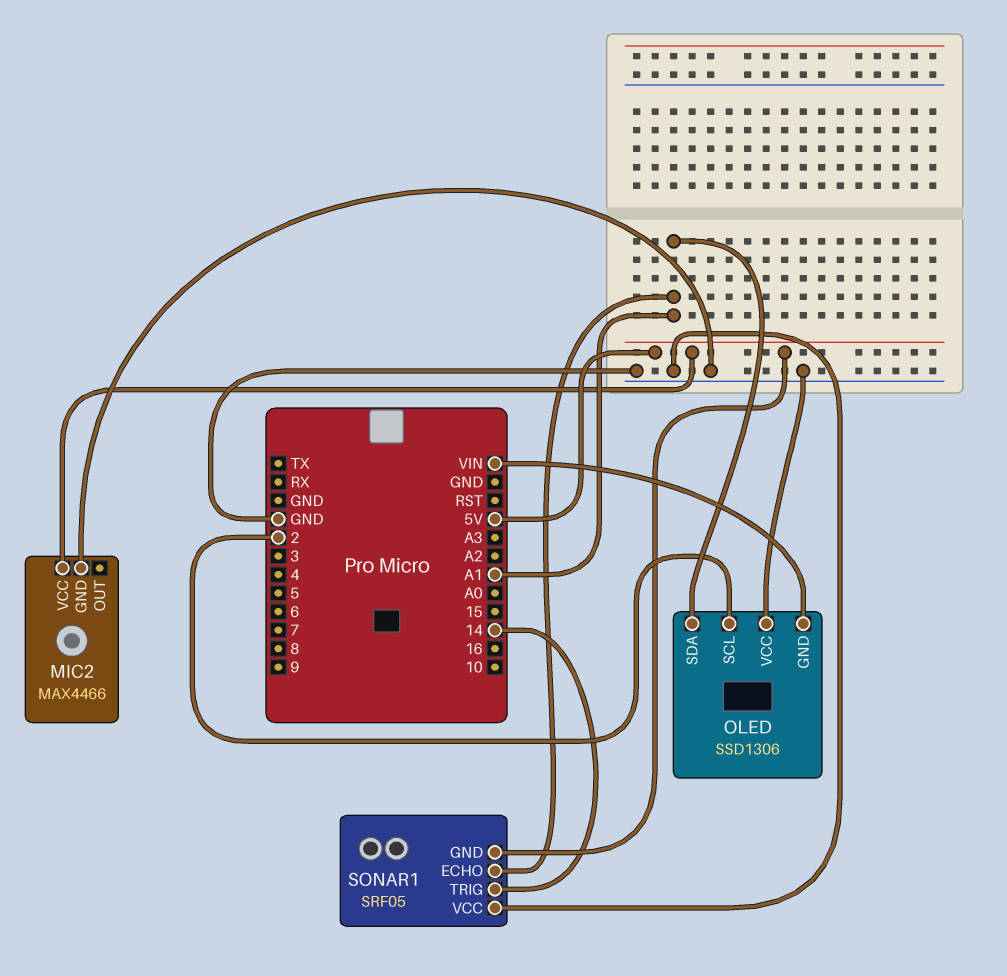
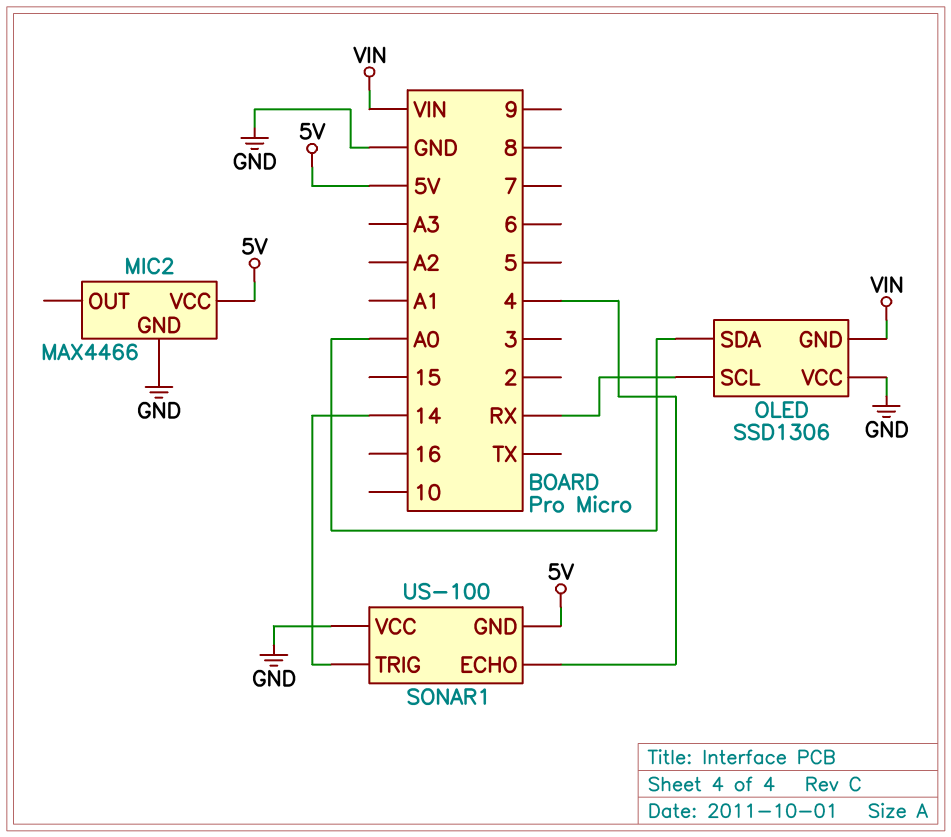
OLED pin SCL: 2 -> RX
OLED pin SDA: A1 -> A0
SONAR1: SRF05 -> US-100
SONAR1 pin ECHO: A1 -> 4

